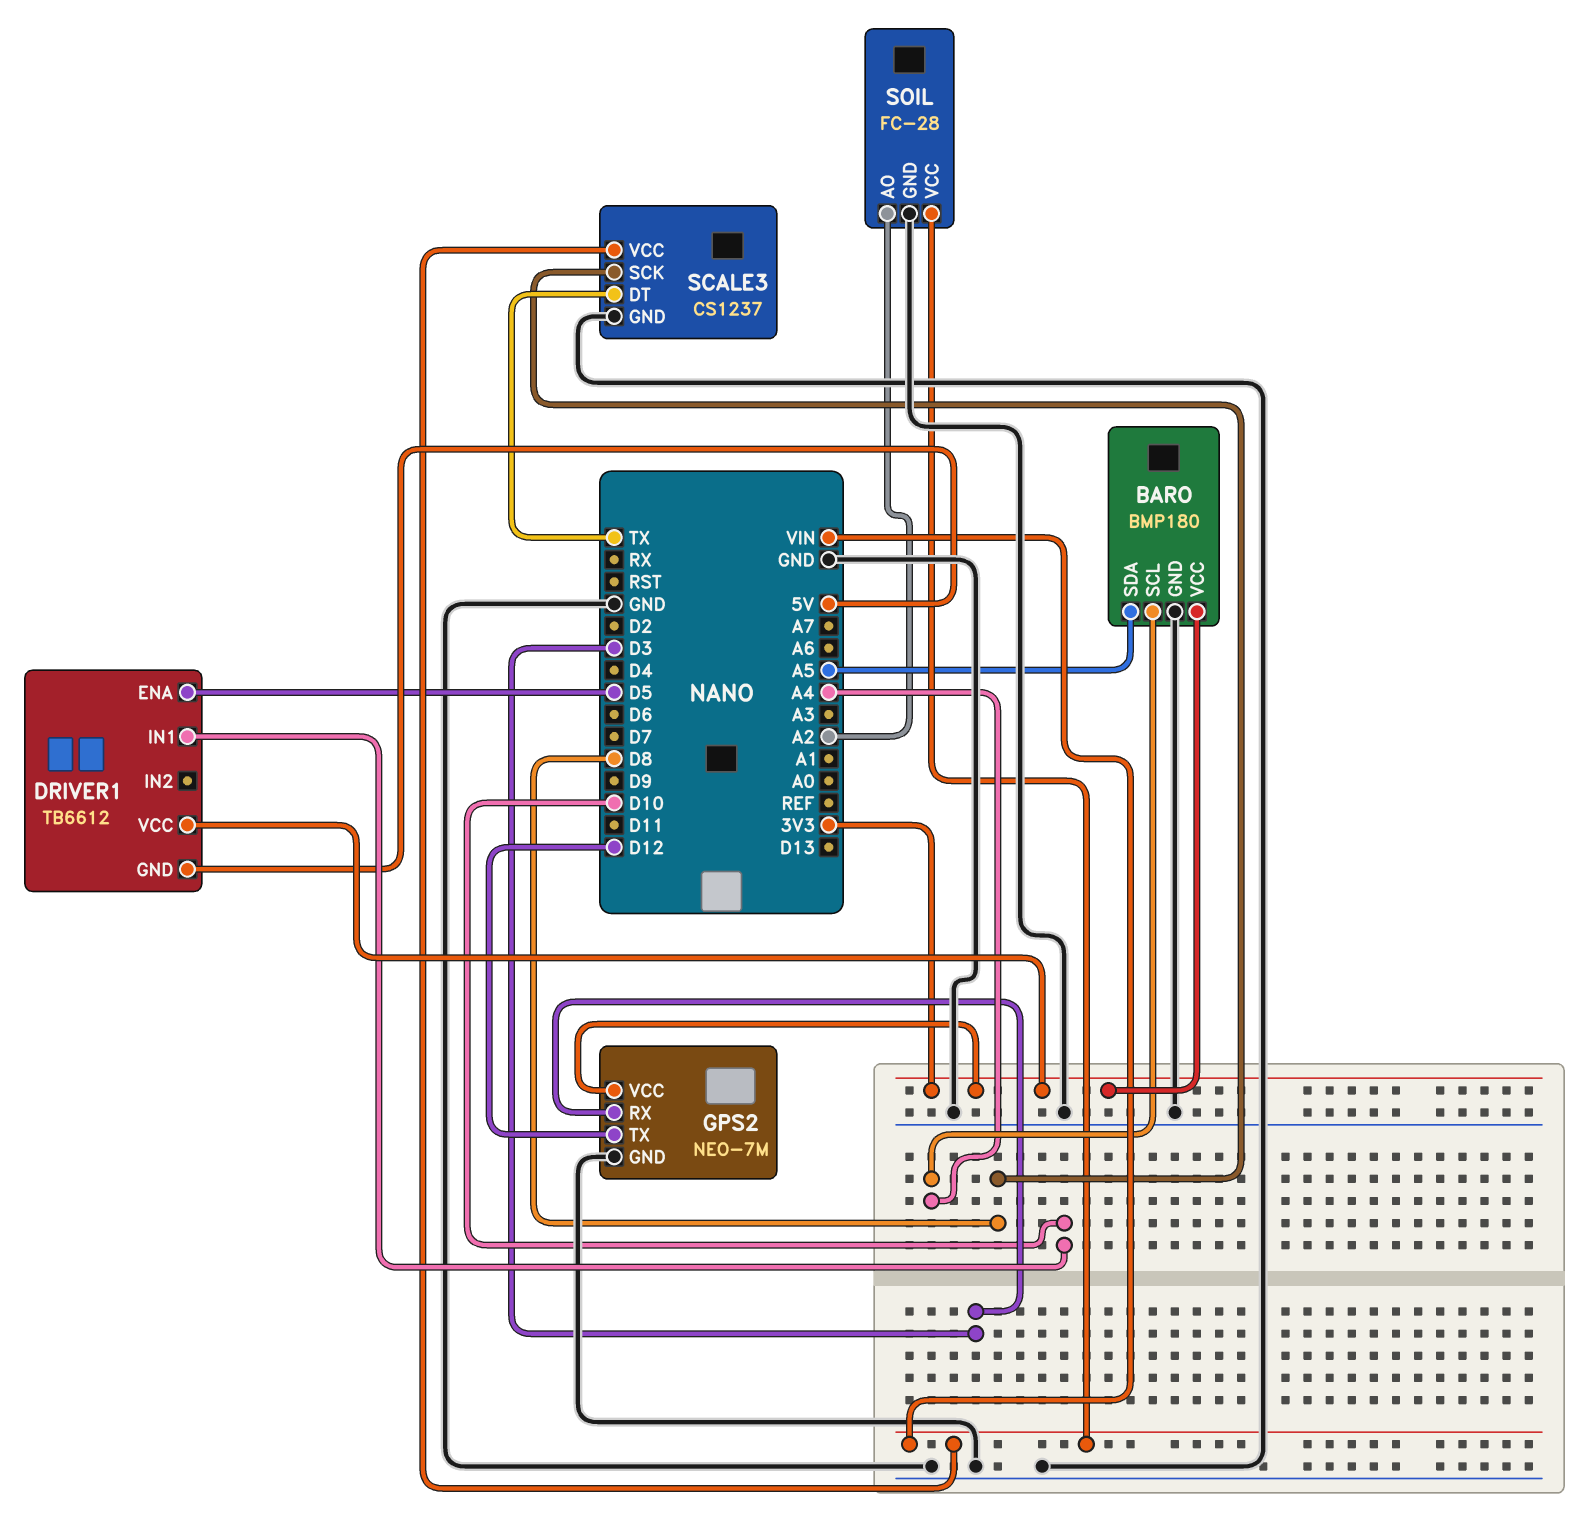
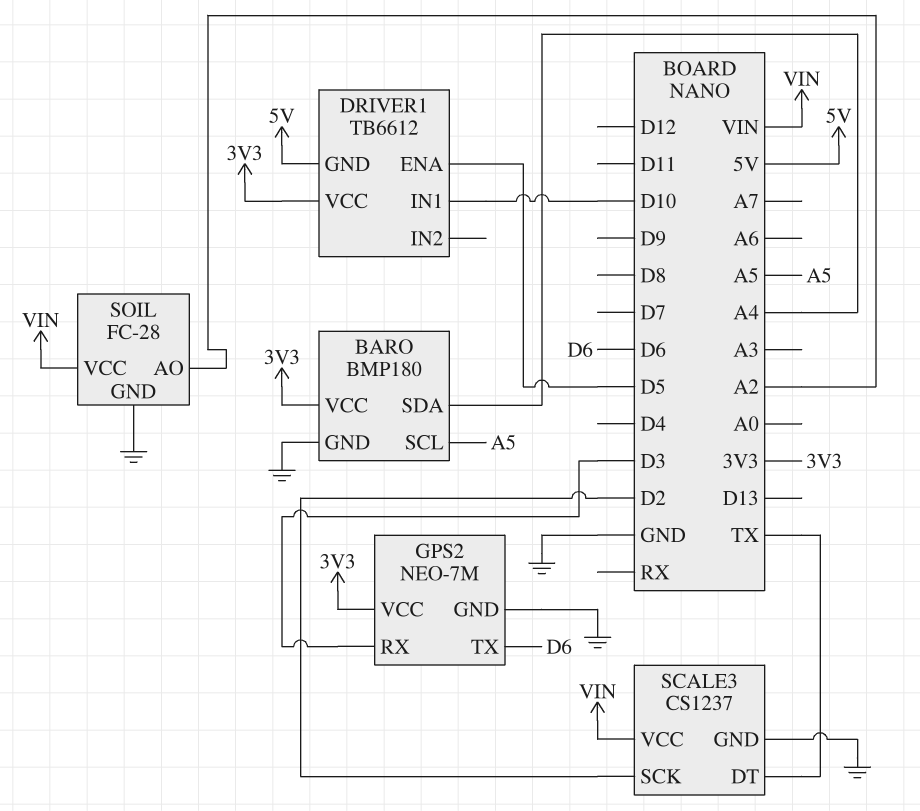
BARO pin SCL: A4 -> A5
BARO pin SDA: A5 -> A4
GPS2 pin TX: D12 -> D6
SCALE3 pin SCK: D8 -> D2

